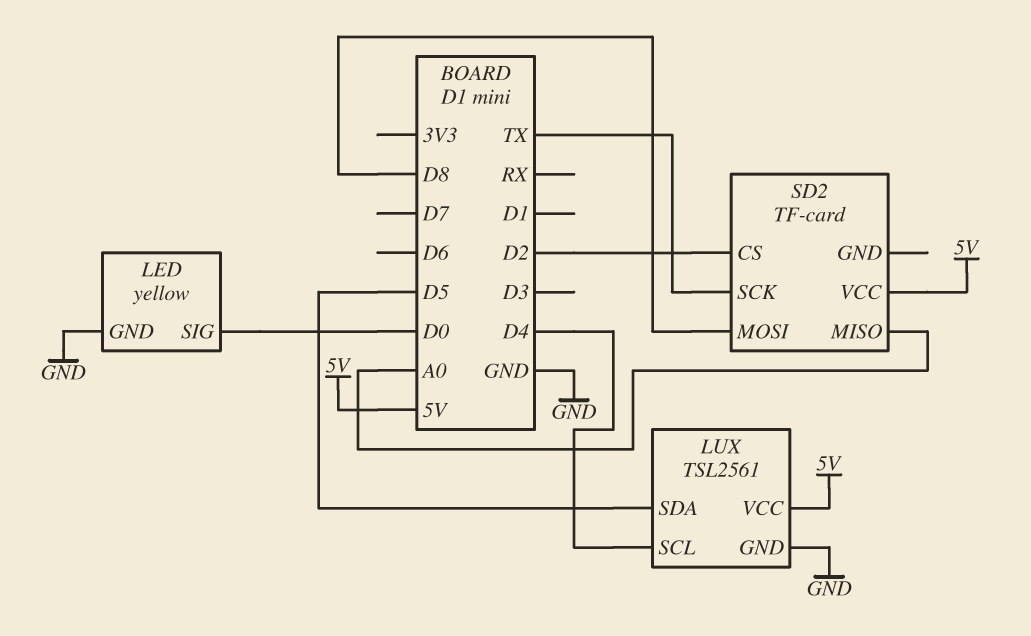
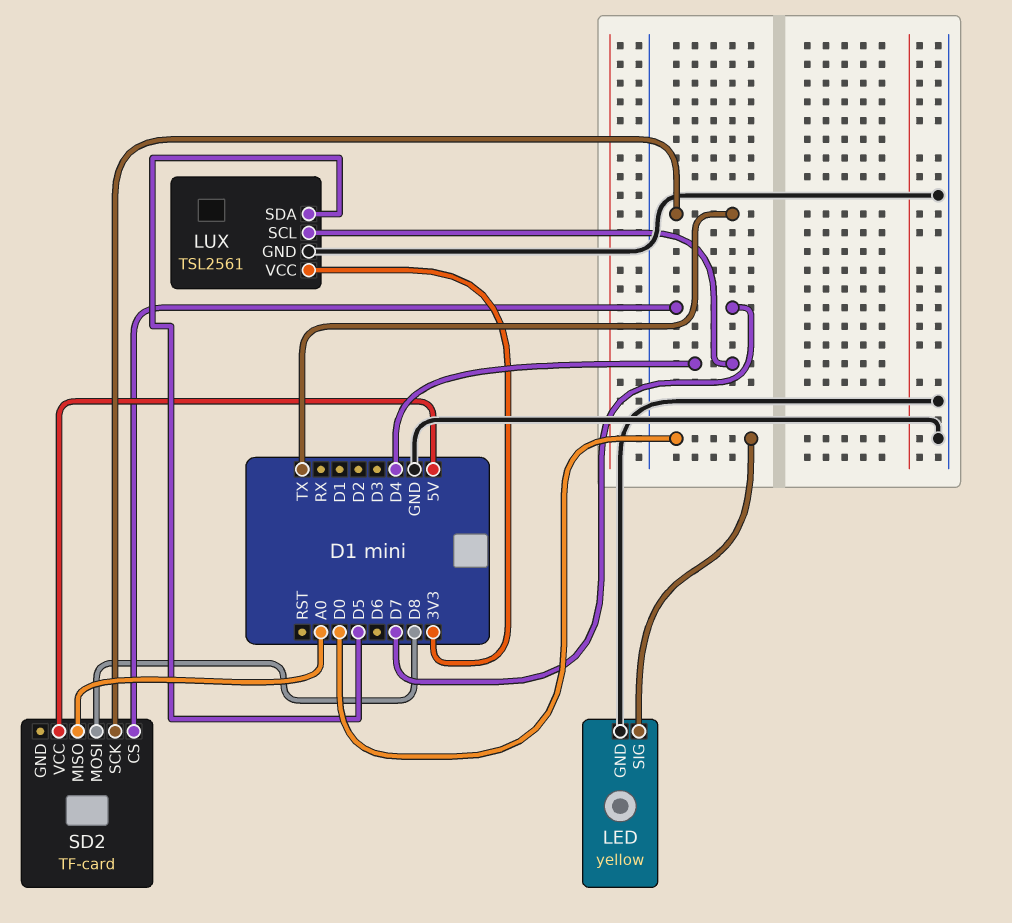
LUX pin VCC: 5V -> 3V3
SD2 pin CS: D2 -> D7

